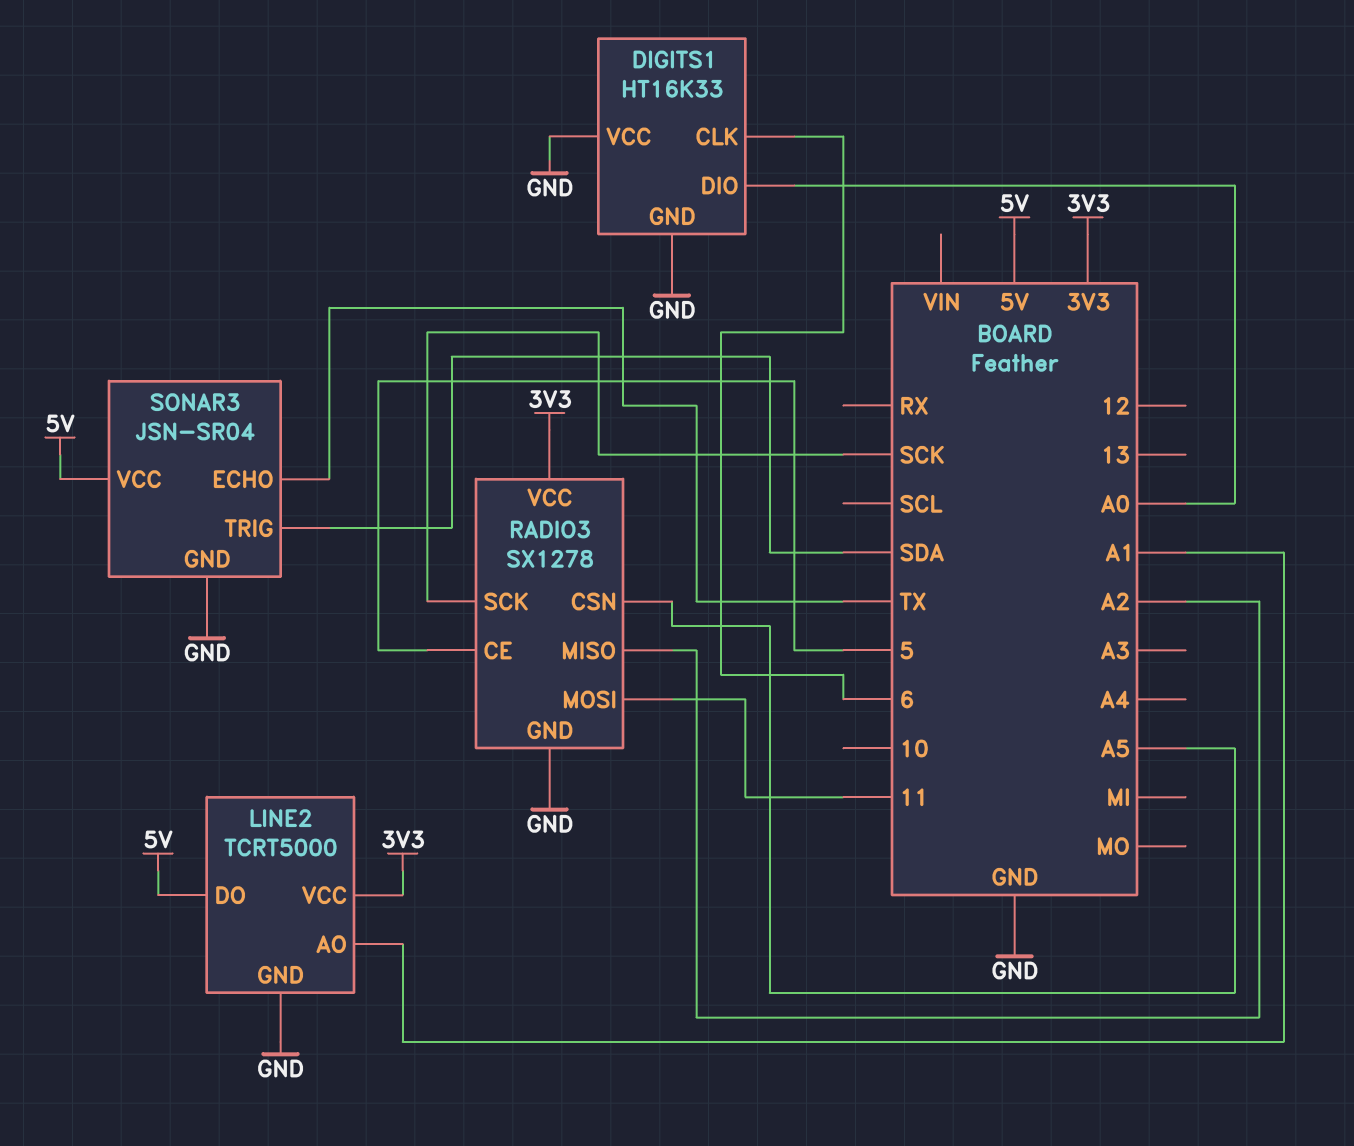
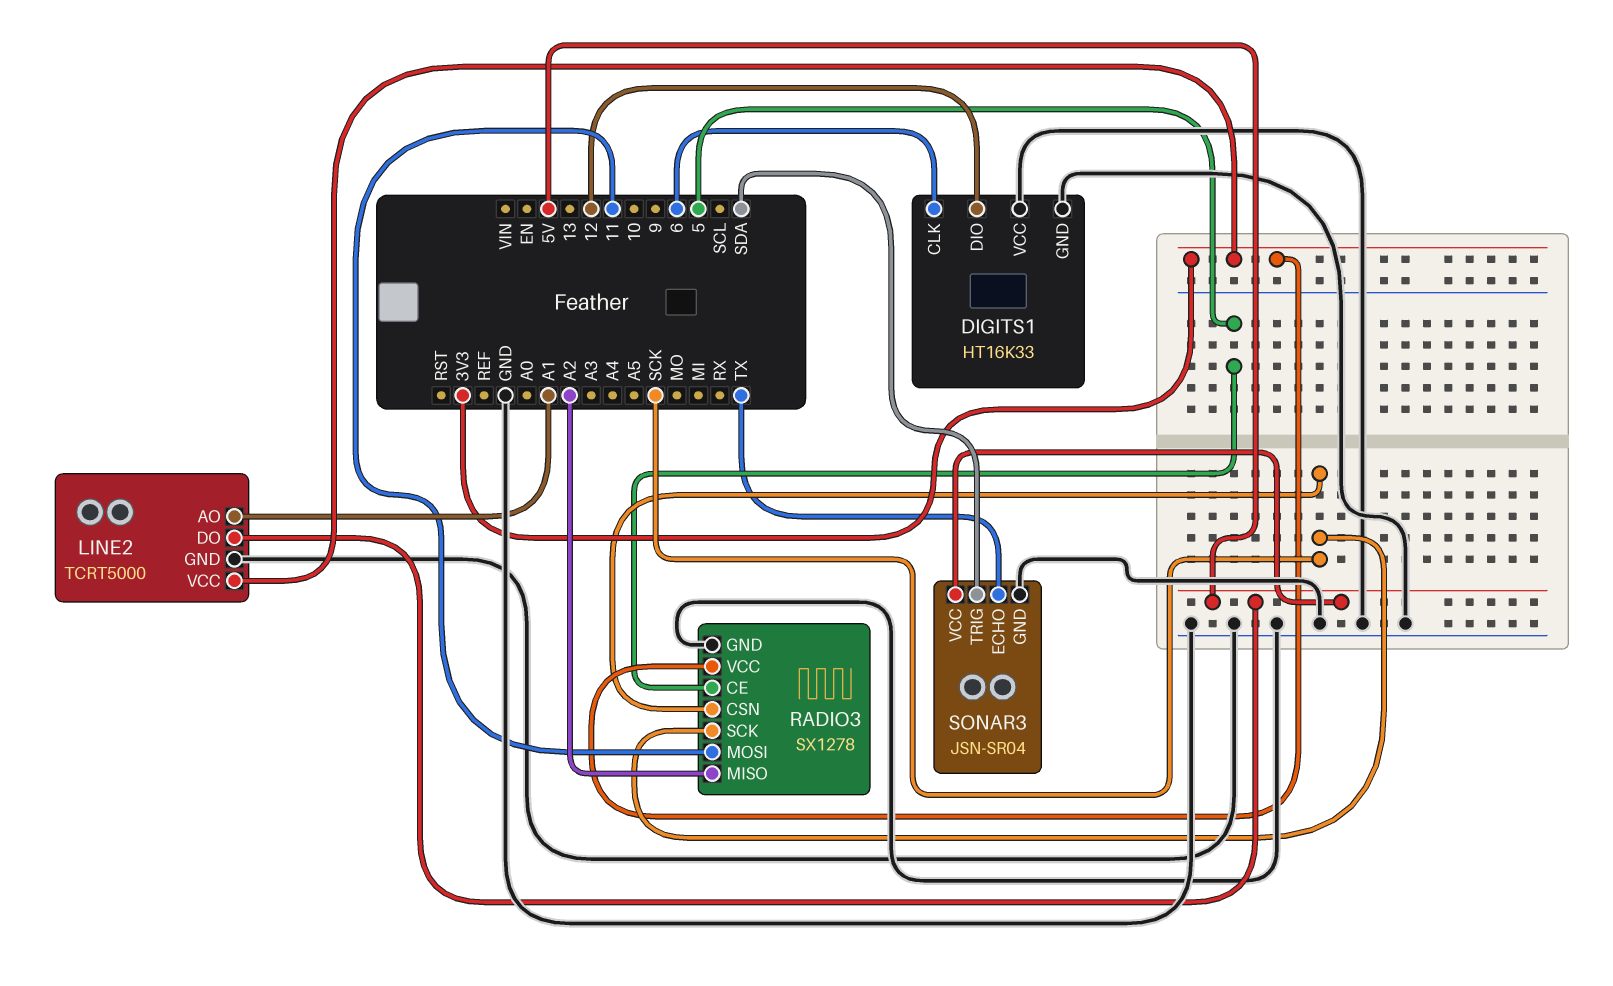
DIGITS1 pin DIO: A0 -> 12
RADIO3 pin CSN: A5 -> SCK

